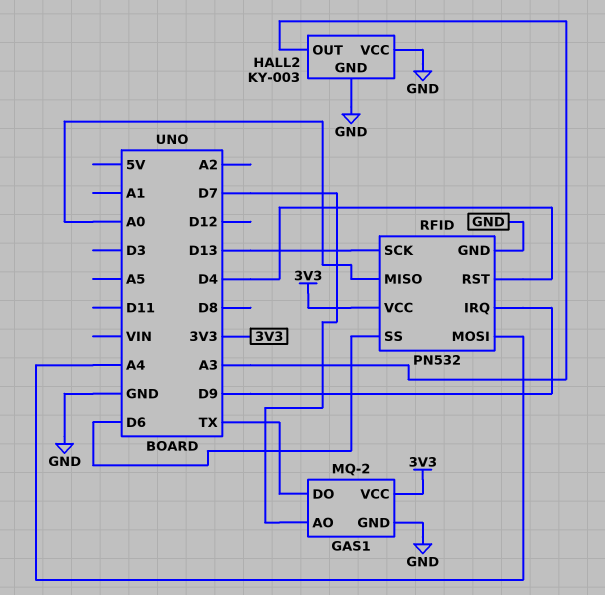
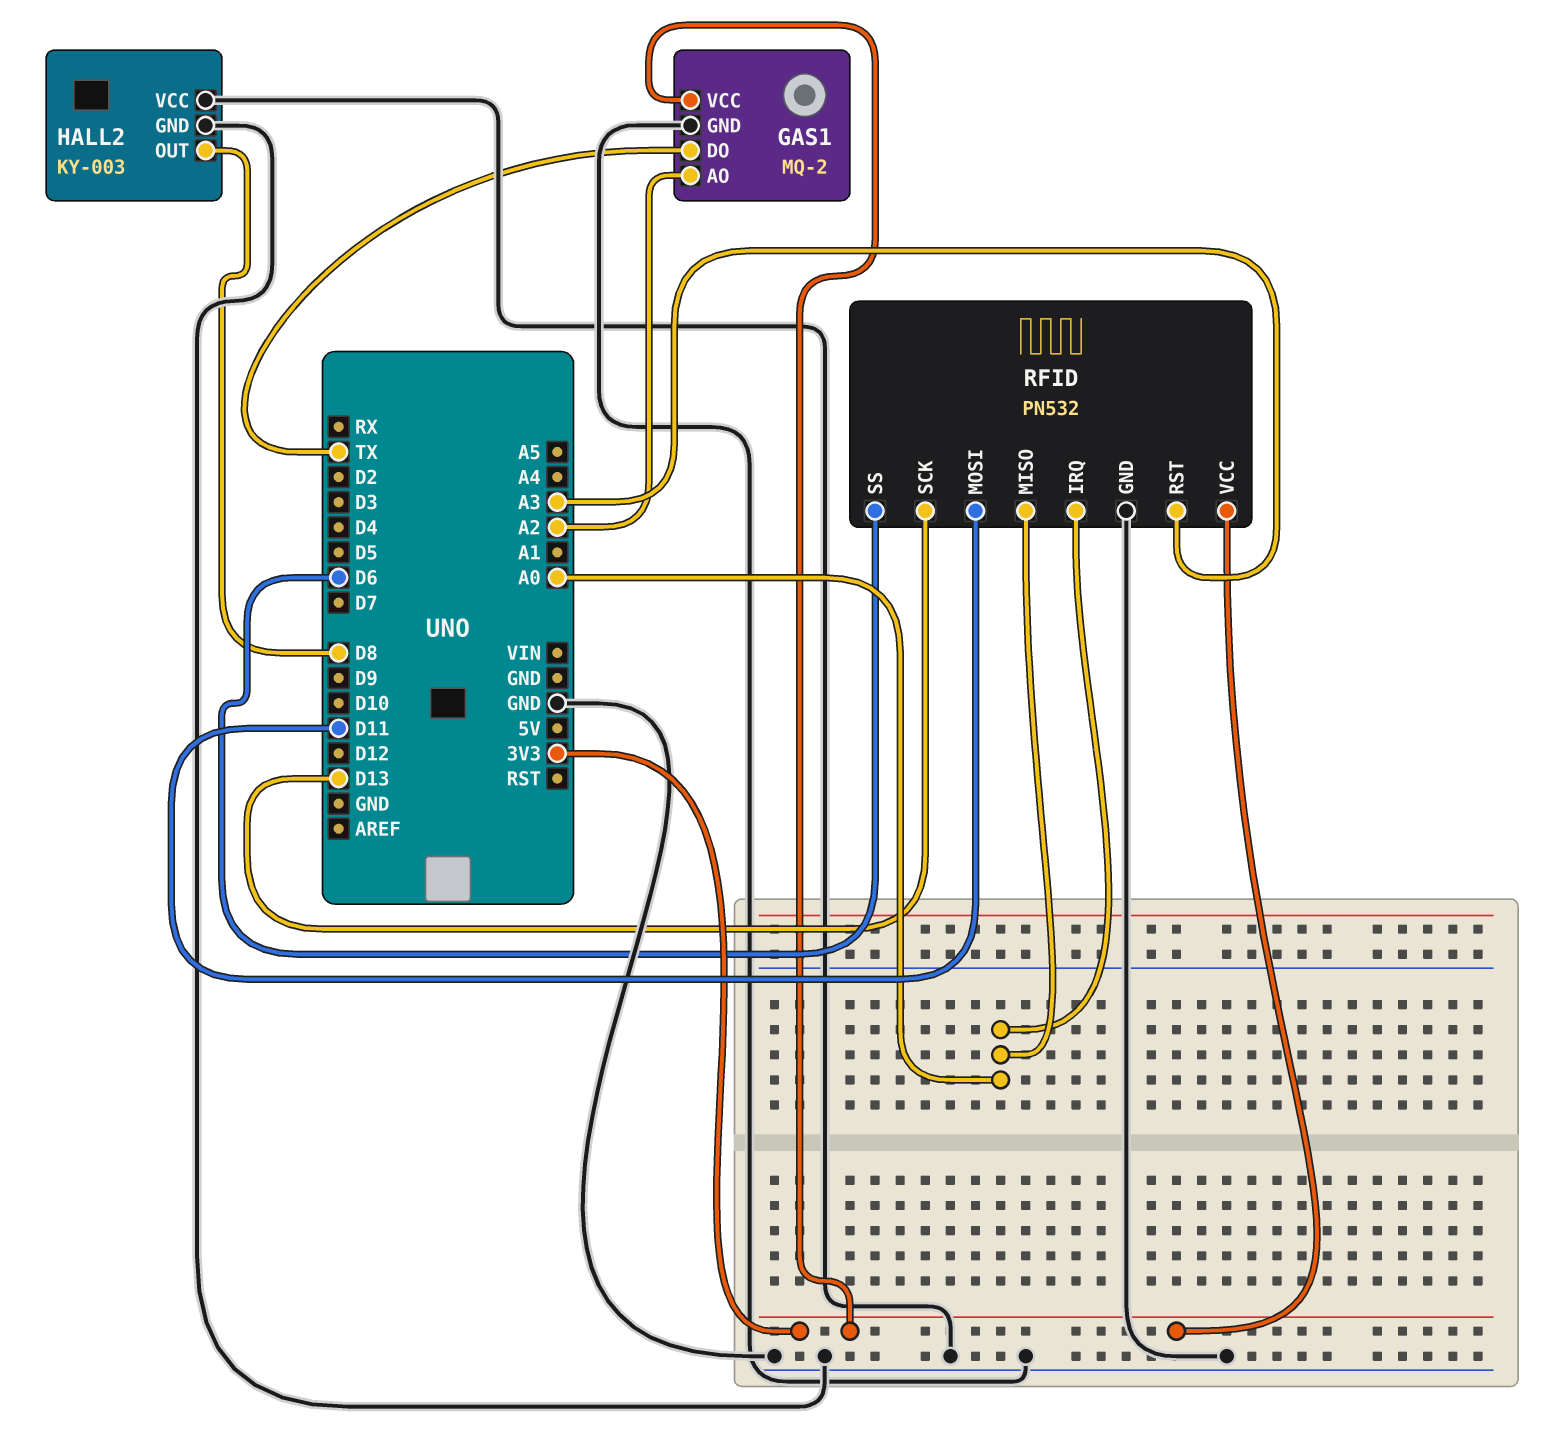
GAS1 pin AO: D7 -> A2
HALL2 pin OUT: A3 -> D8
RFID pin IRQ: D9 -> A0
RFID pin MOSI: A4 -> D11
RFID pin RST: D4 -> A3

